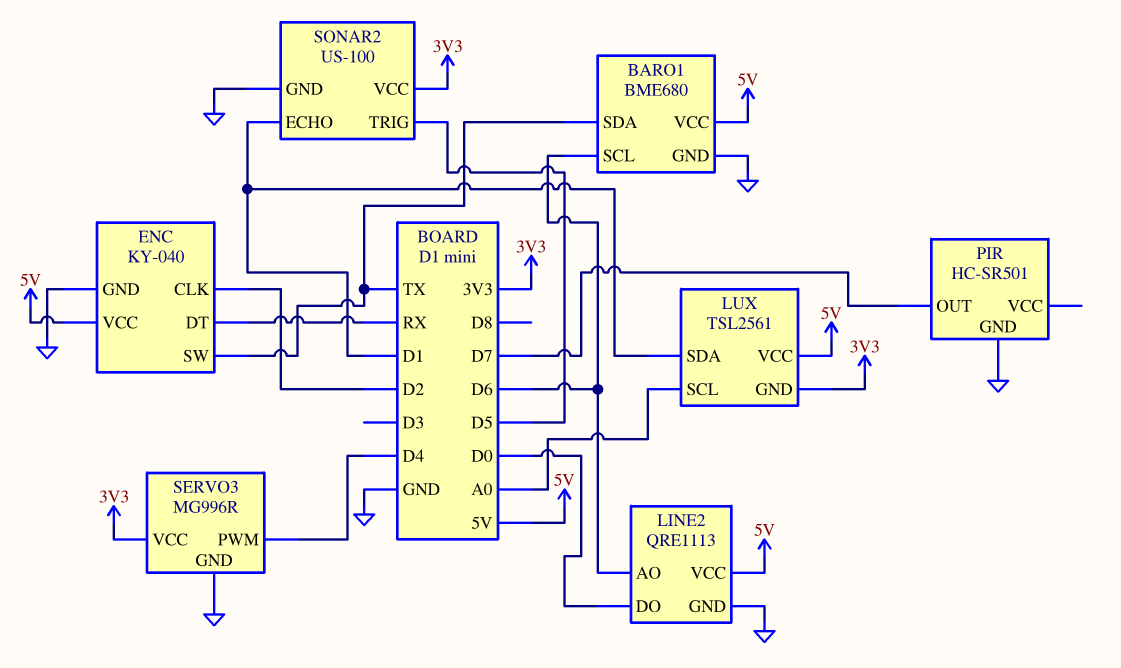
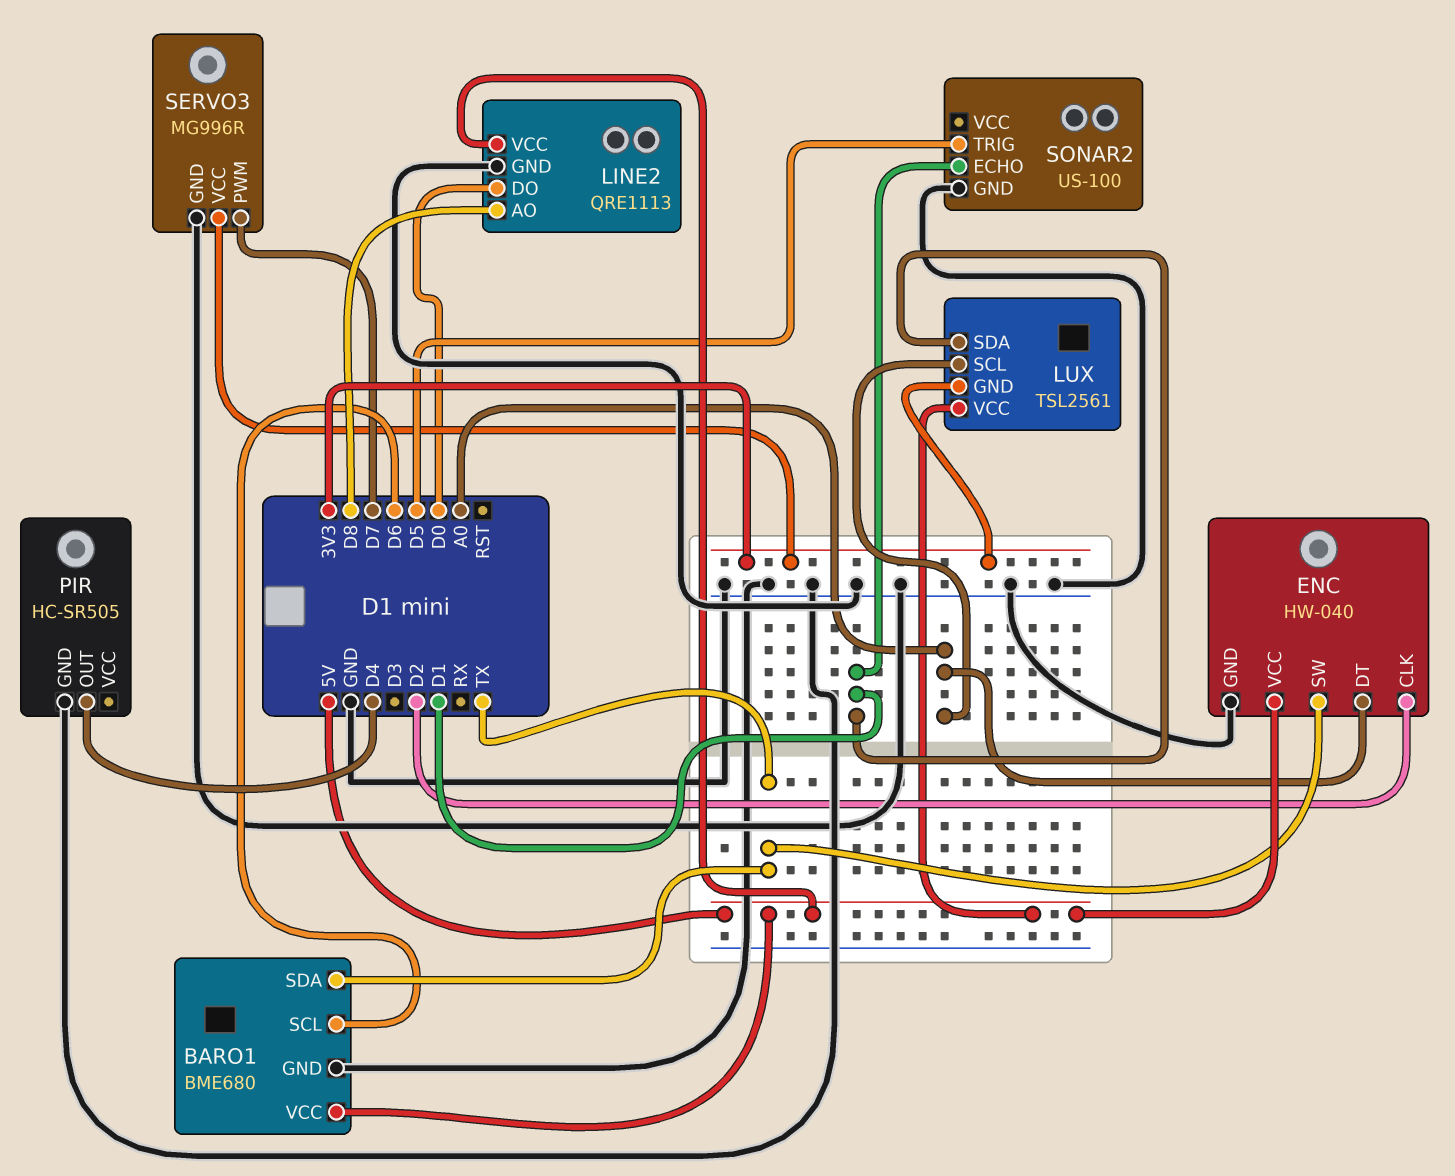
ENC: KY-040 -> HW-040
ENC pin DT: RX -> A0
LINE2 pin AO: D6 -> D8
PIR: HC-SR501 -> HC-SR505
PIR pin OUT: D7 -> D4
SERVO3 pin PWM: D4 -> D7
SONAR2 pin VCC: 3V3 -> none

